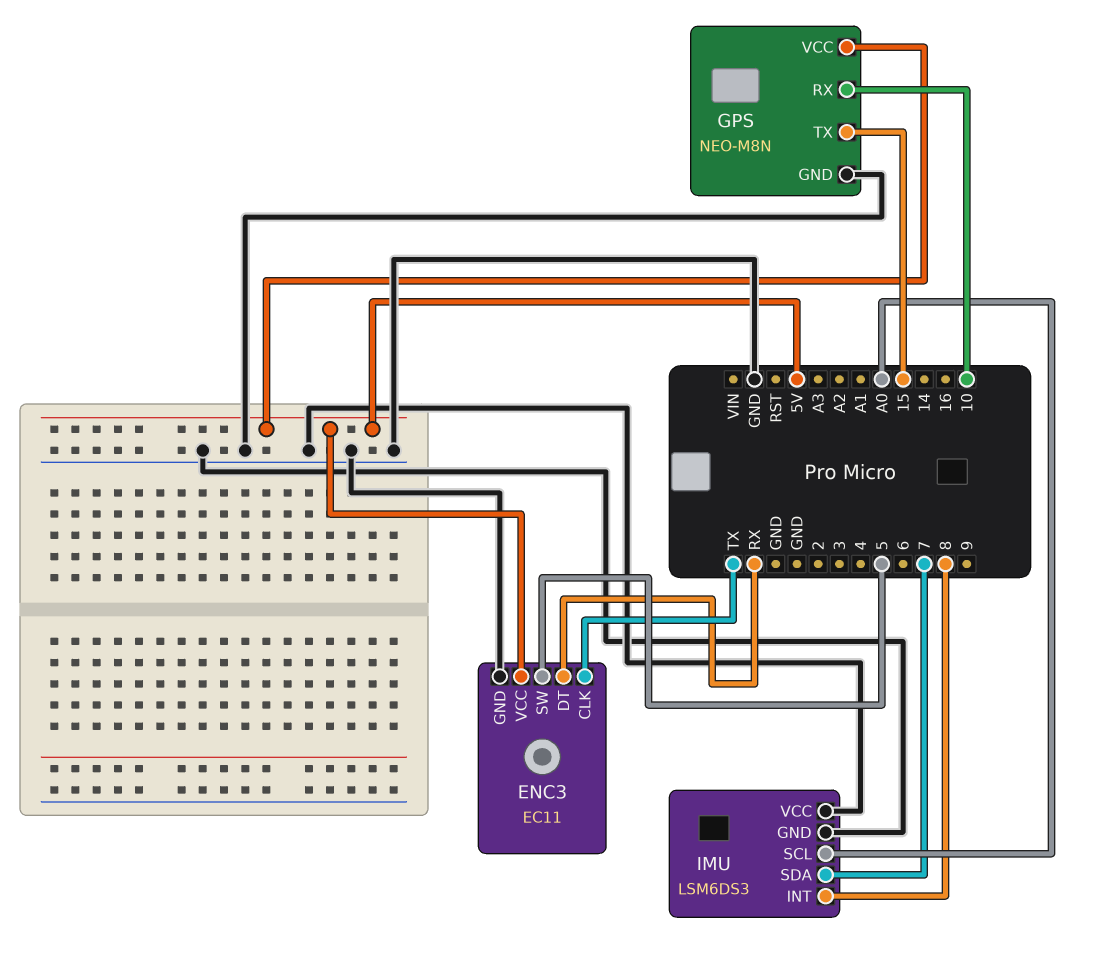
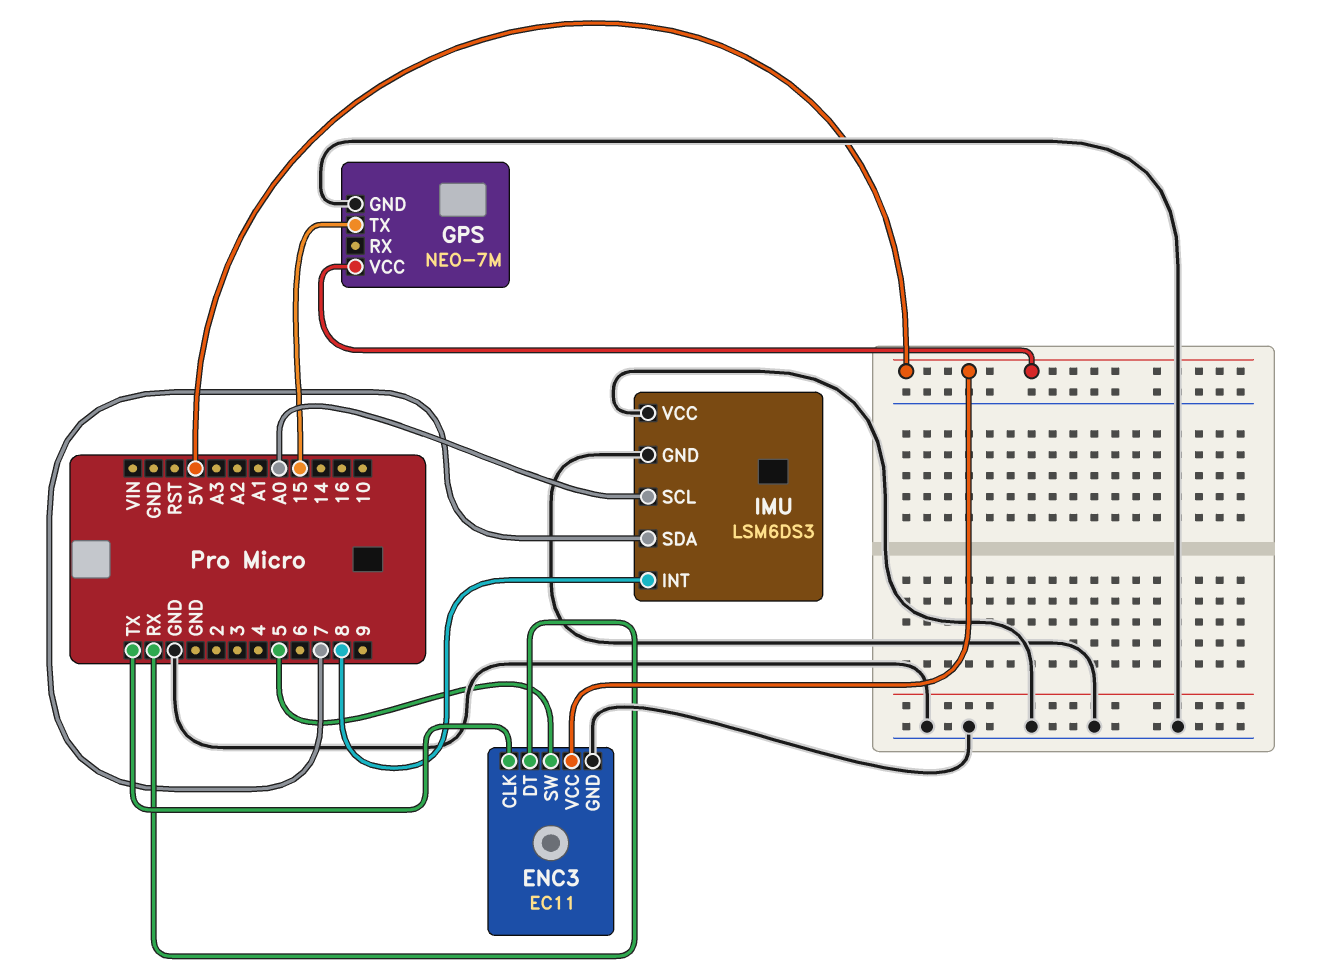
GPS: NEO-M8N -> NEO-7M
GPS pin RX: 10 -> none

